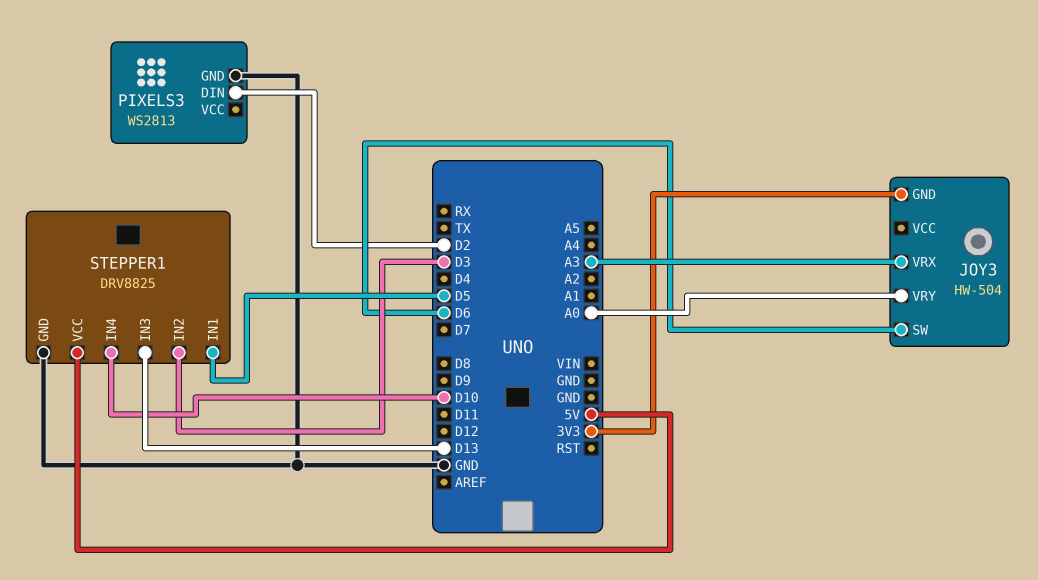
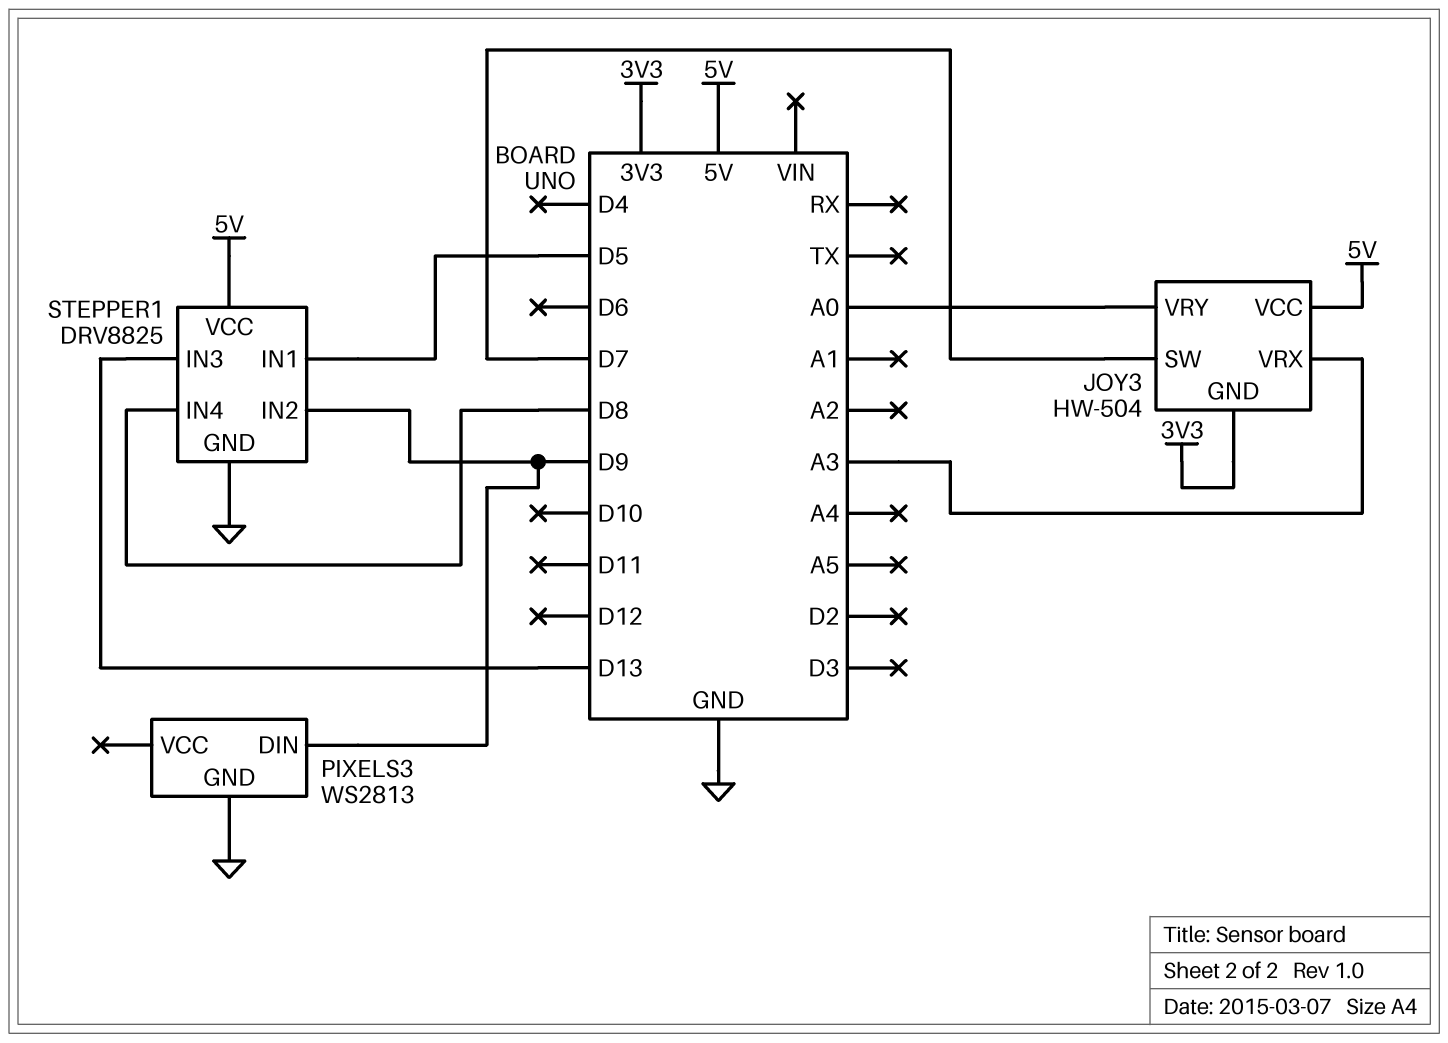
JOY3 pin SW: D6 -> D7
JOY3 pin VCC: none -> 5V
PIXELS3 pin DIN: D2 -> D9
STEPPER1 pin IN2: D3 -> D9
STEPPER1 pin IN4: D10 -> D8

